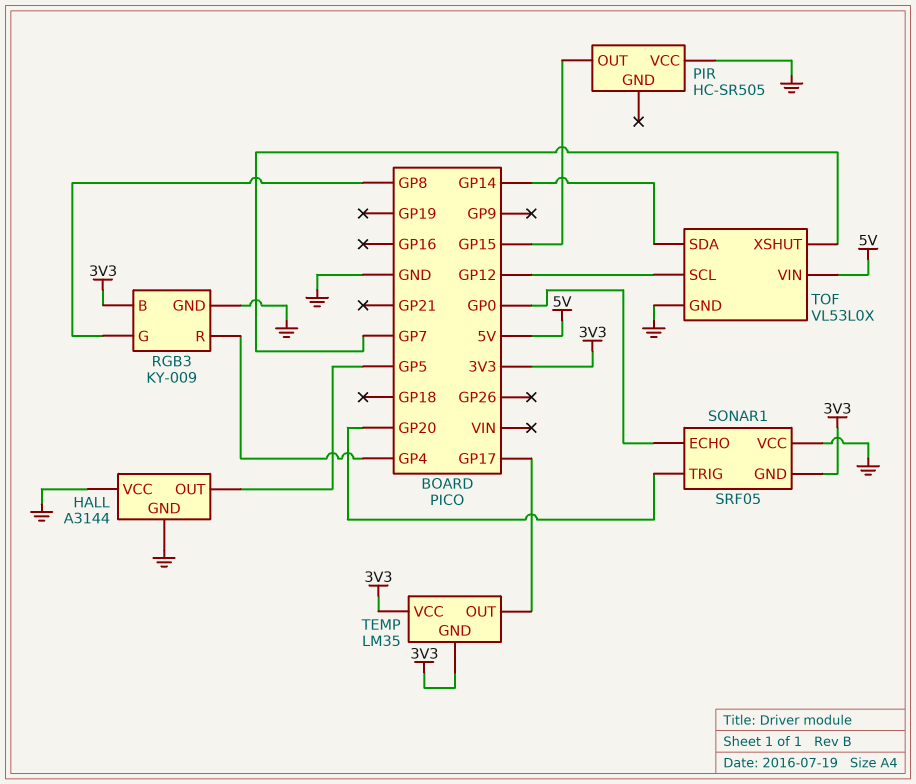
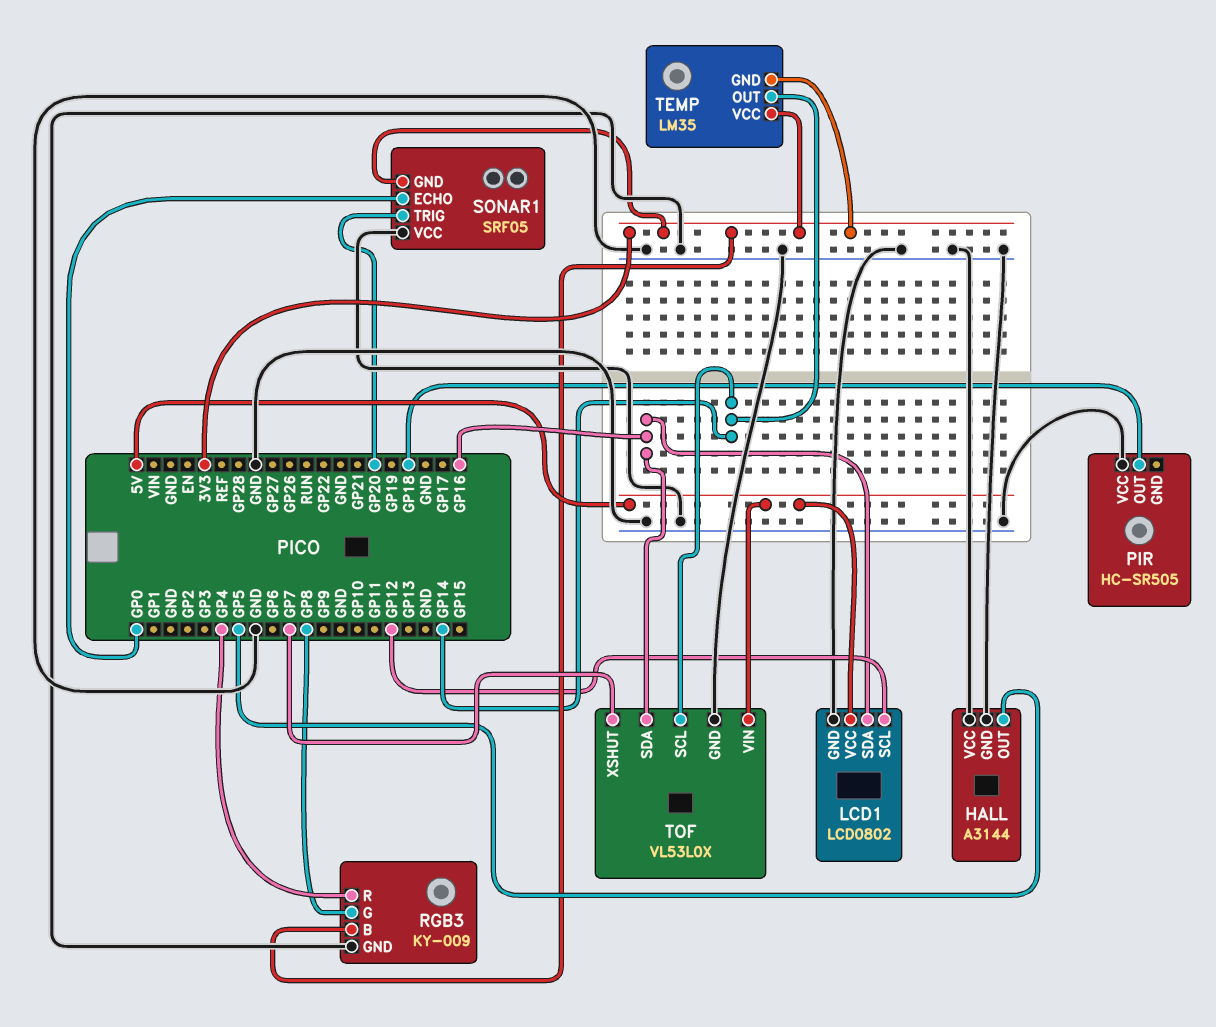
LCD1: none -> LCD0802
LCD1 pin GND: none -> GND
LCD1 pin SCL: none -> GP12
LCD1 pin SDA: none -> GP16
LCD1 pin VCC: none -> 5V
PIR pin OUT: GP15 -> GP18
TEMP pin OUT: GP17 -> GP14
TOF pin SCL: GP12 -> GP14
TOF pin SDA: GP14 -> GP16

